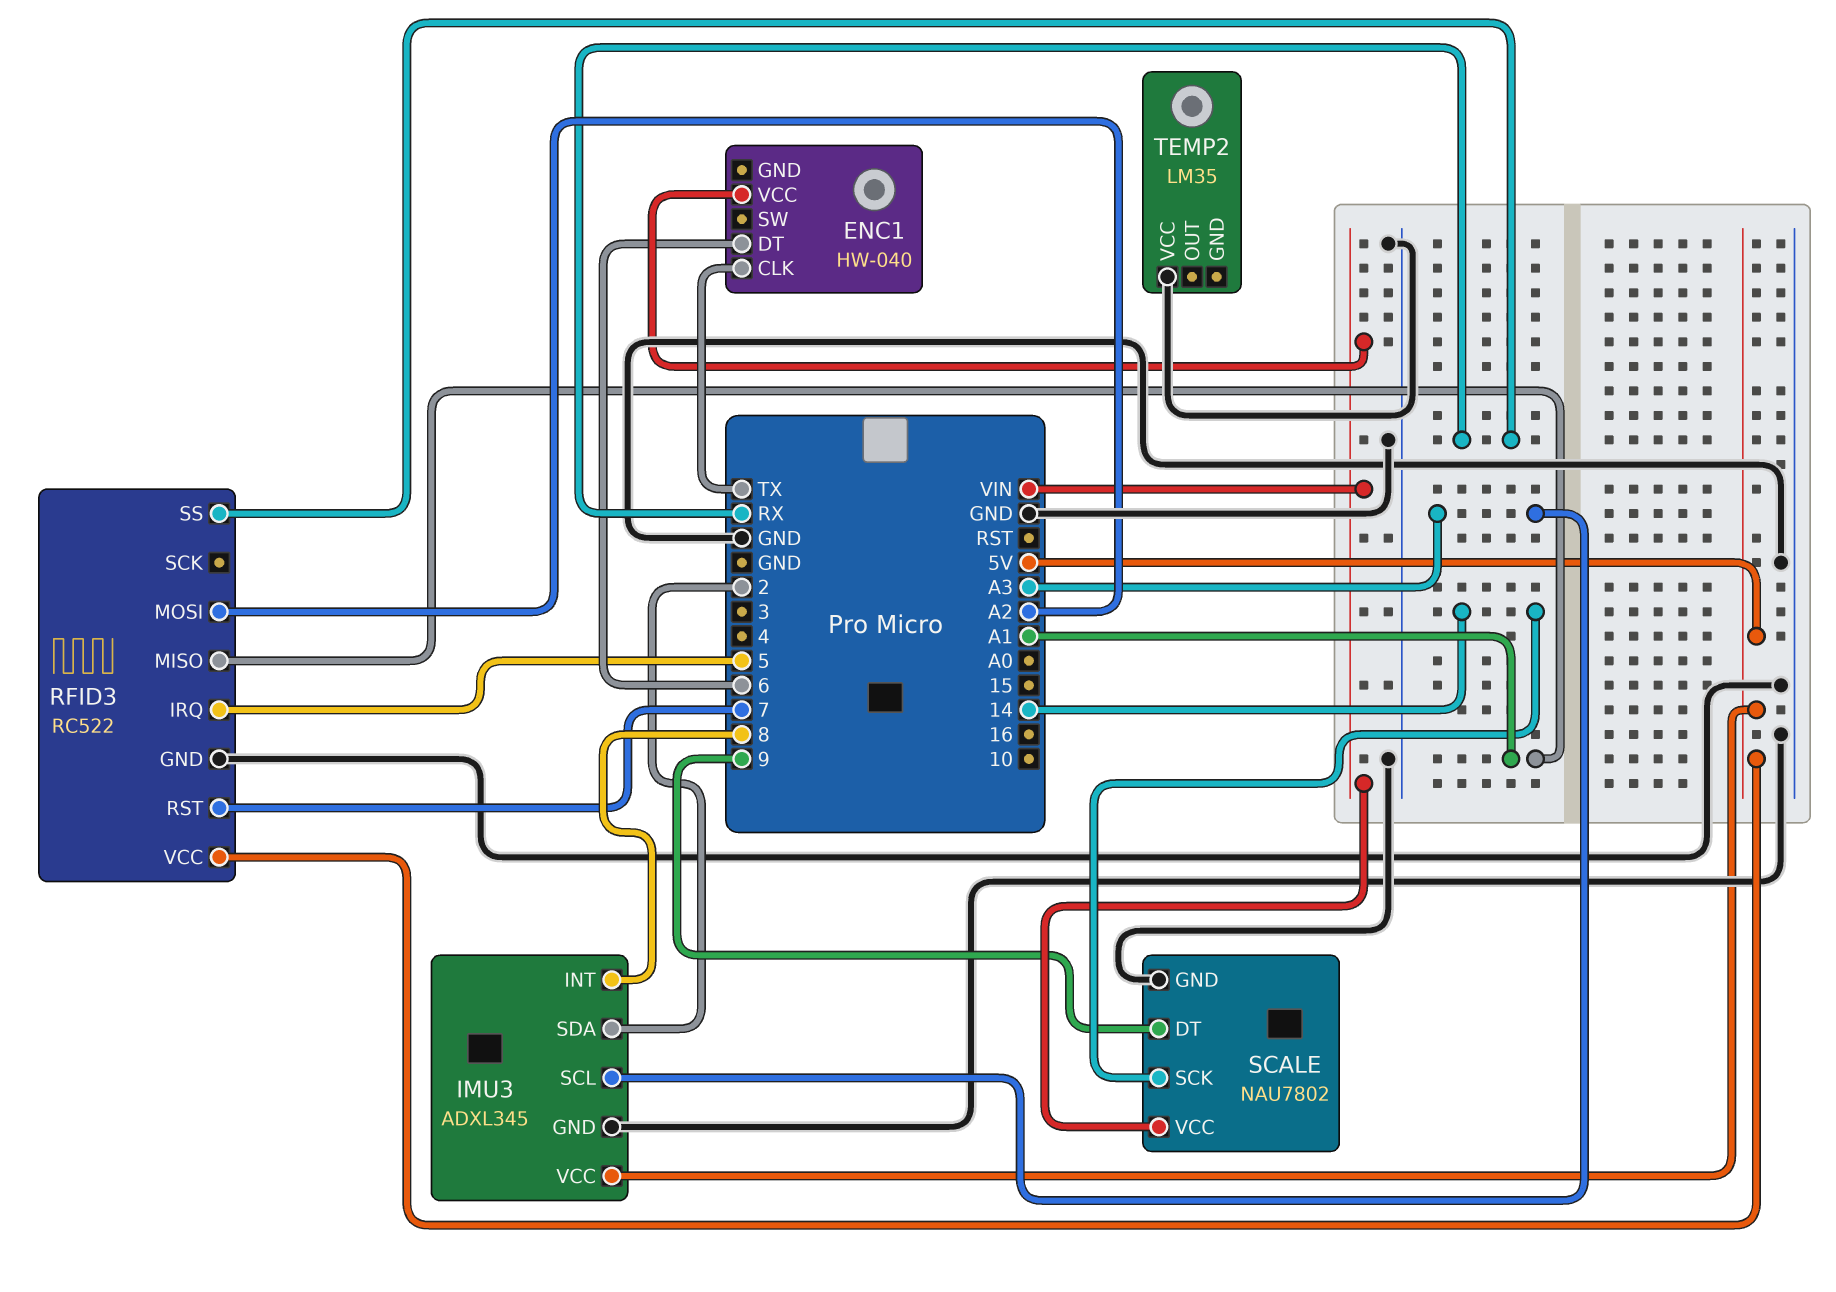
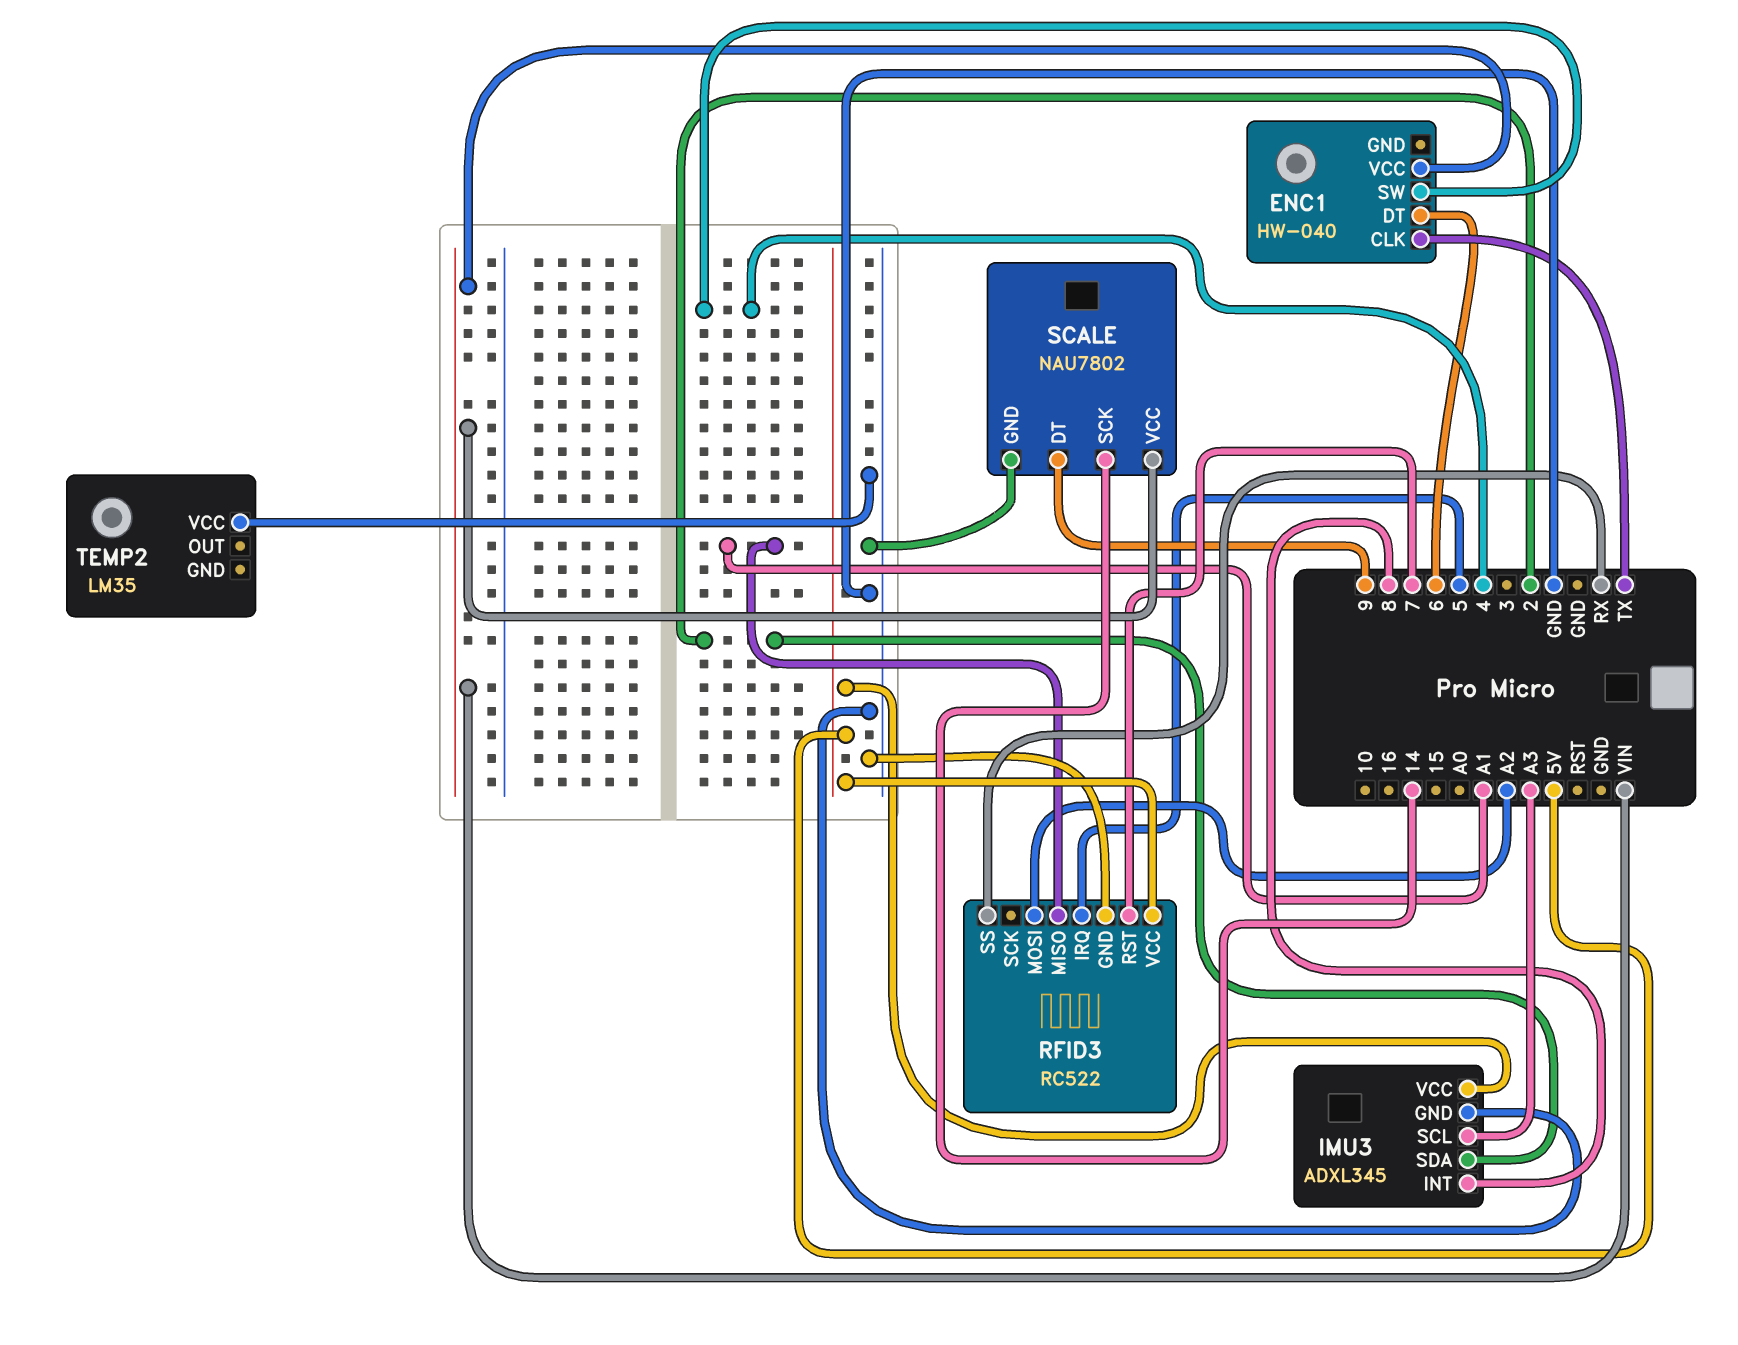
ENC1 pin SW: none -> 4

